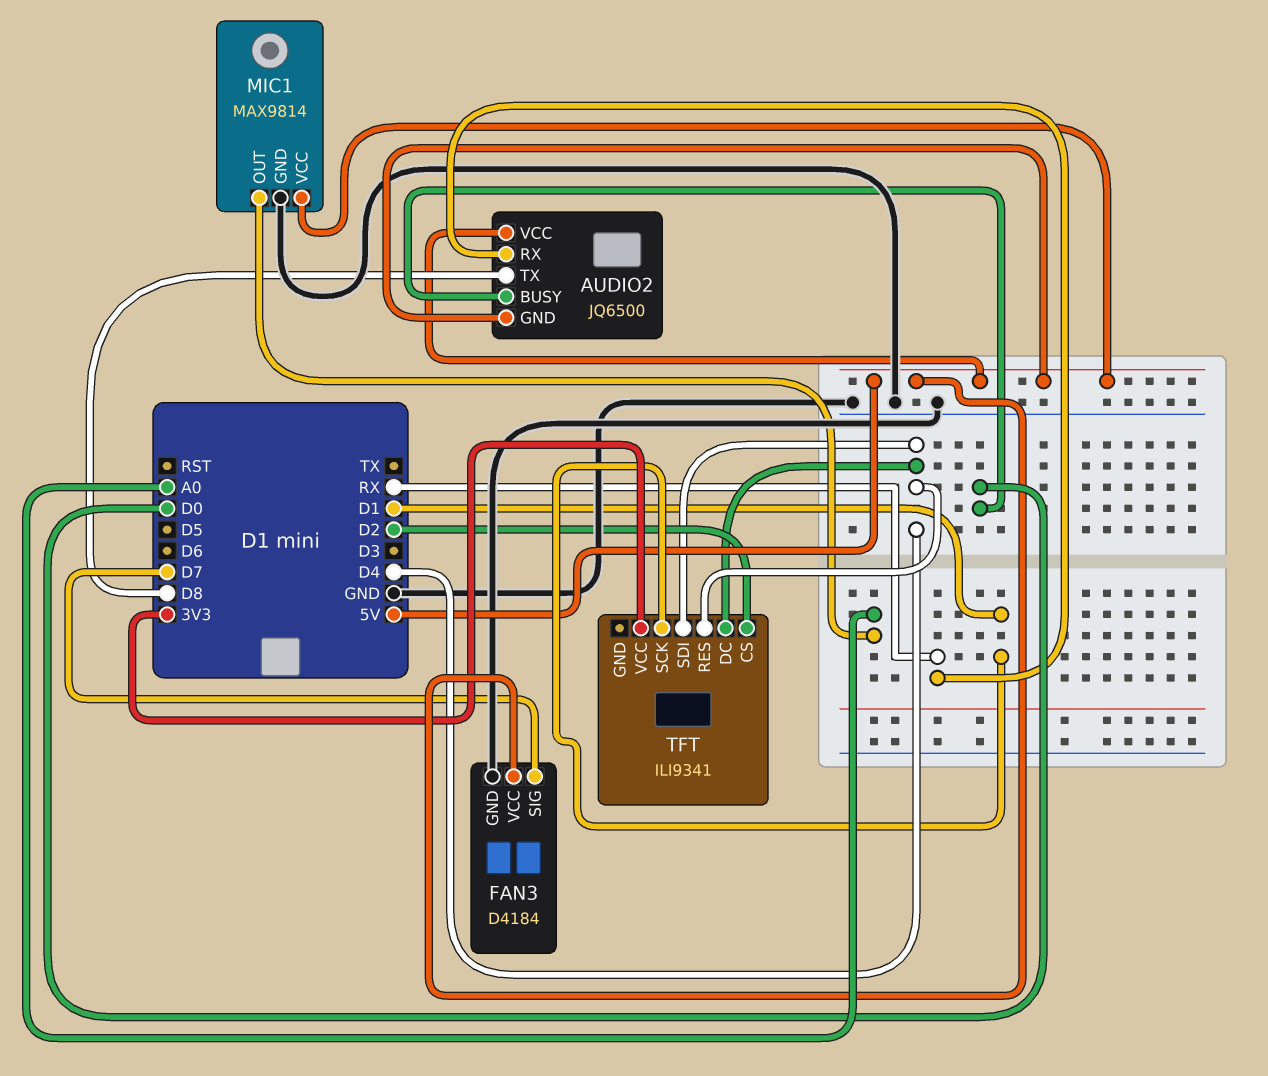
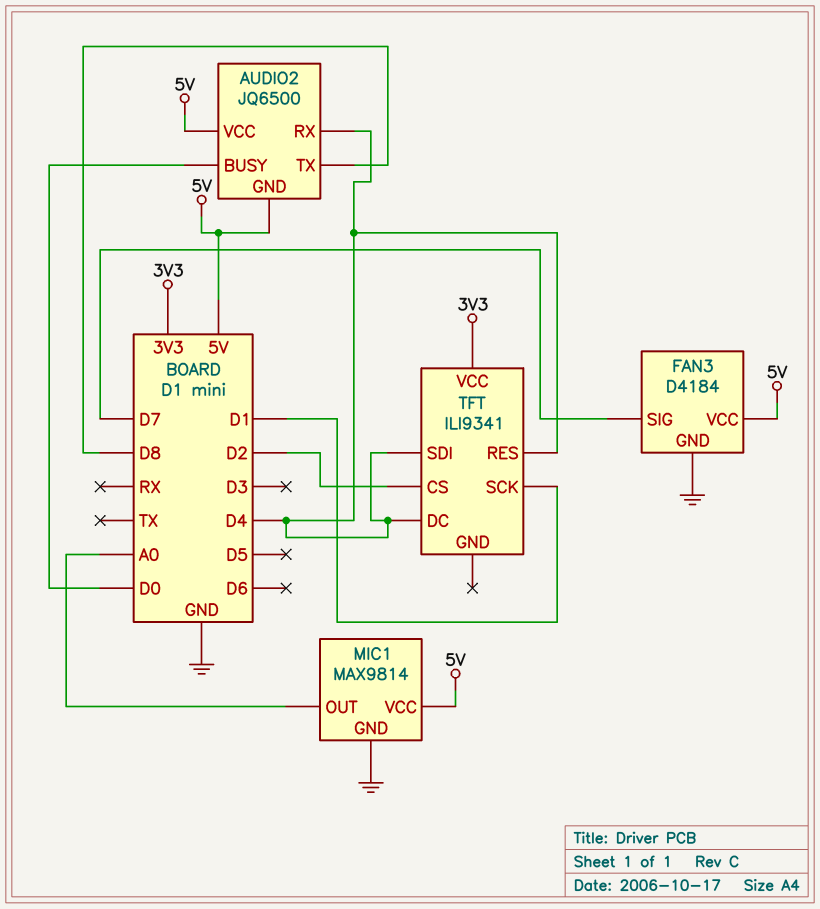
AUDIO2 pin RX: RX -> D4

